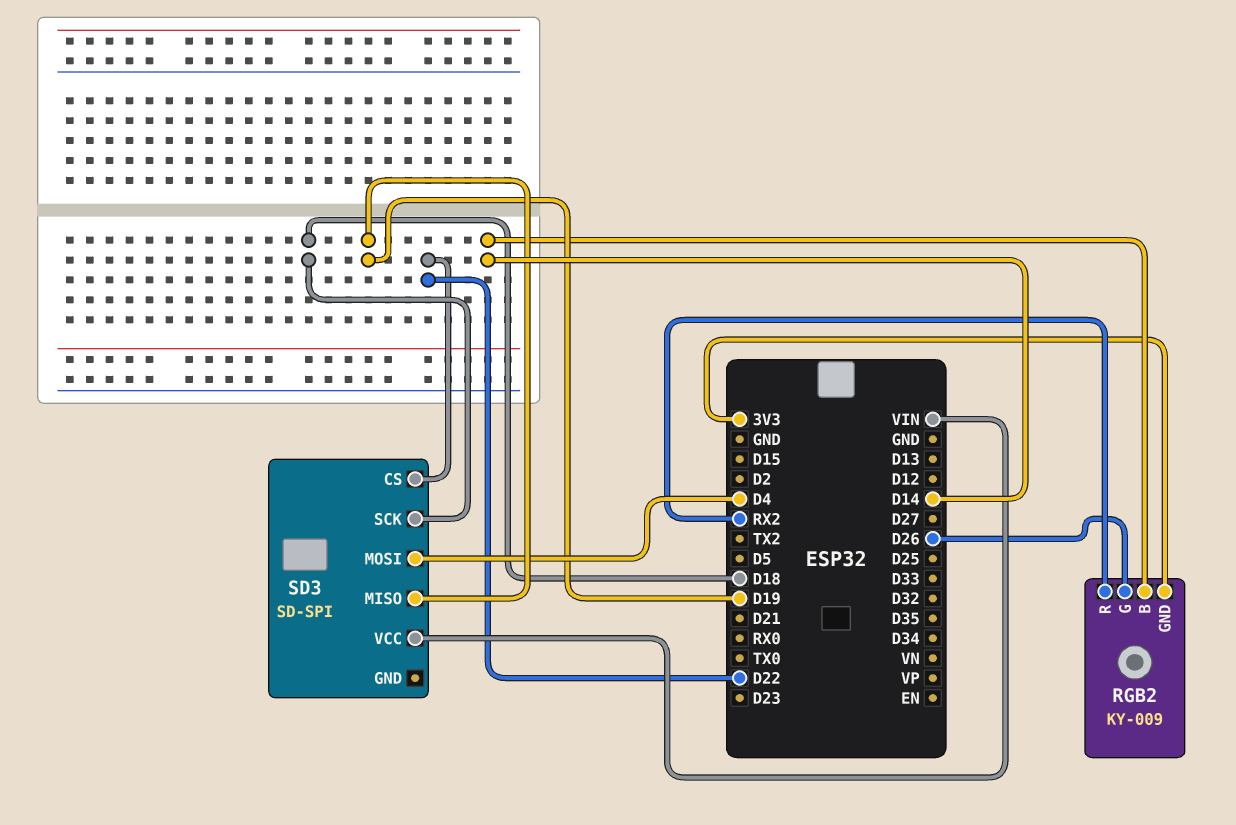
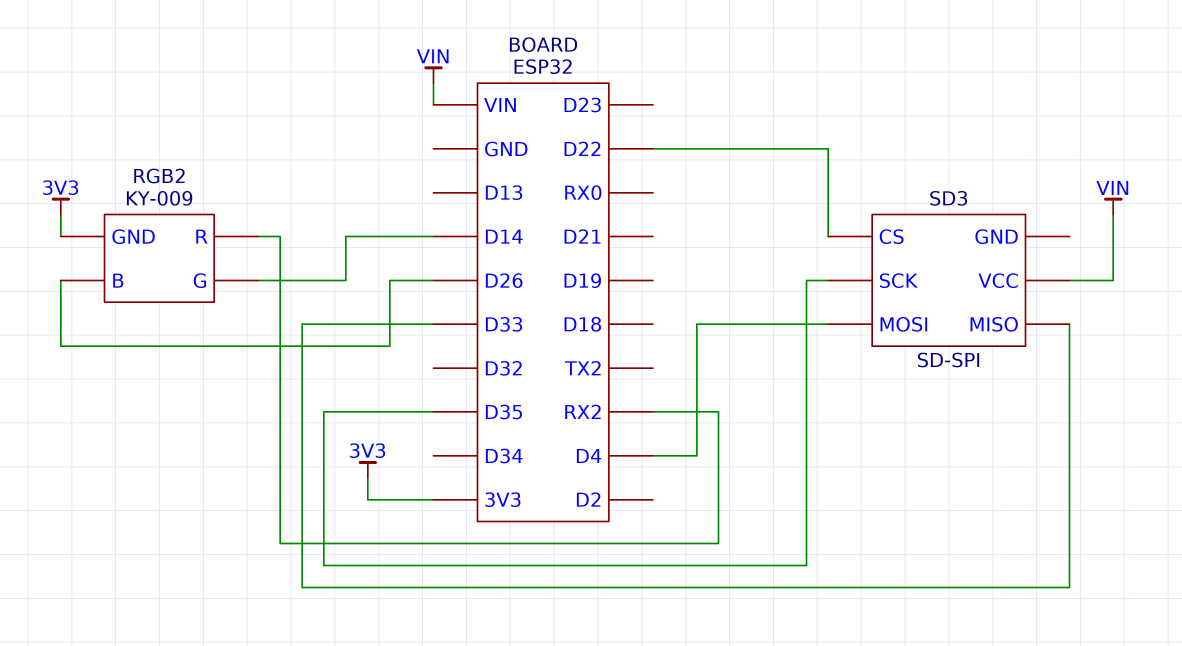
RGB2 pin B: D14 -> D26
RGB2 pin G: D26 -> D14
SD3 pin MISO: D19 -> D33
SD3 pin SCK: D18 -> D35

